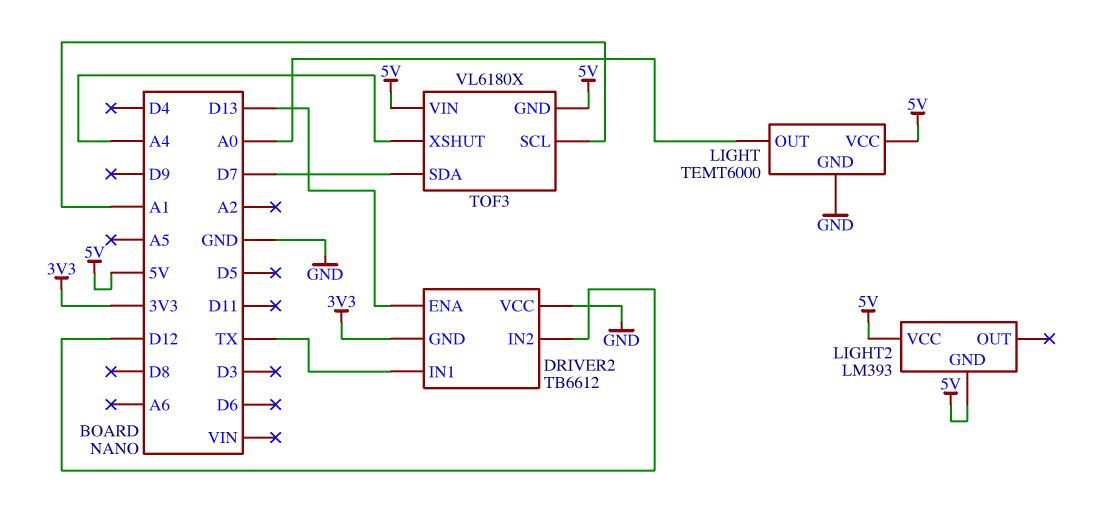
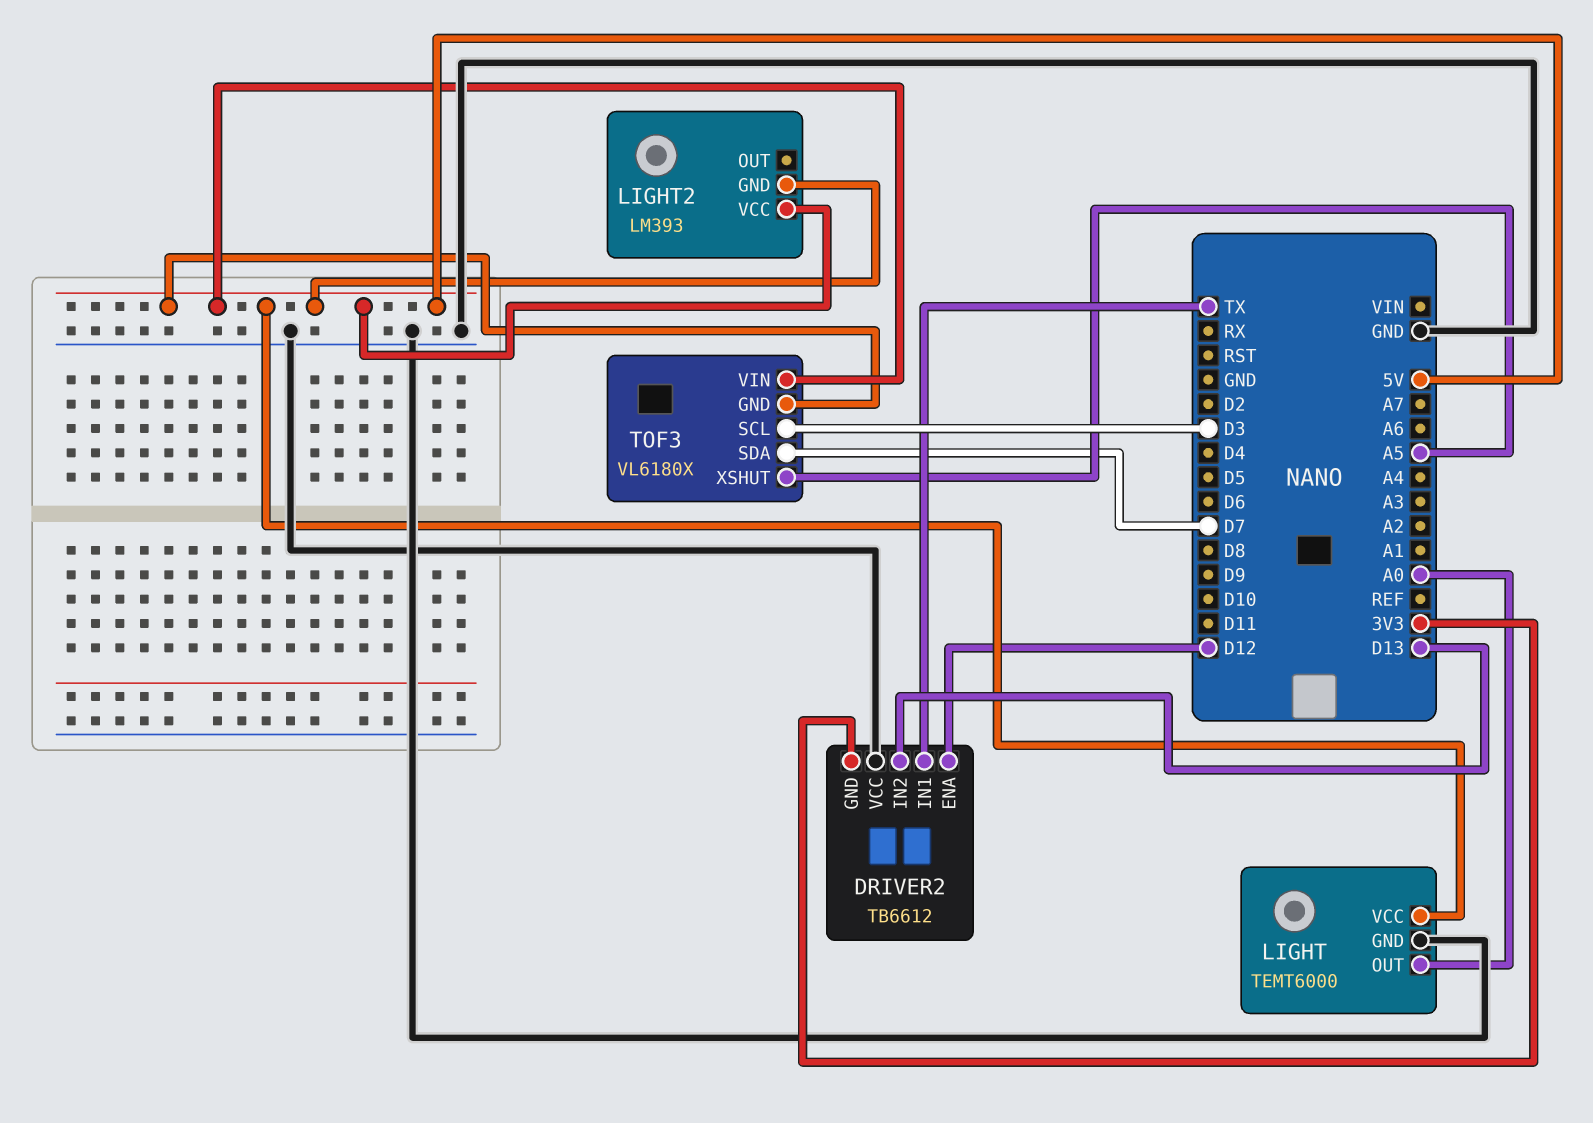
DRIVER2 pin ENA: D13 -> D12
DRIVER2 pin IN2: D12 -> D13
TOF3 pin SCL: A1 -> D3
TOF3 pin XSHUT: A4 -> A5

